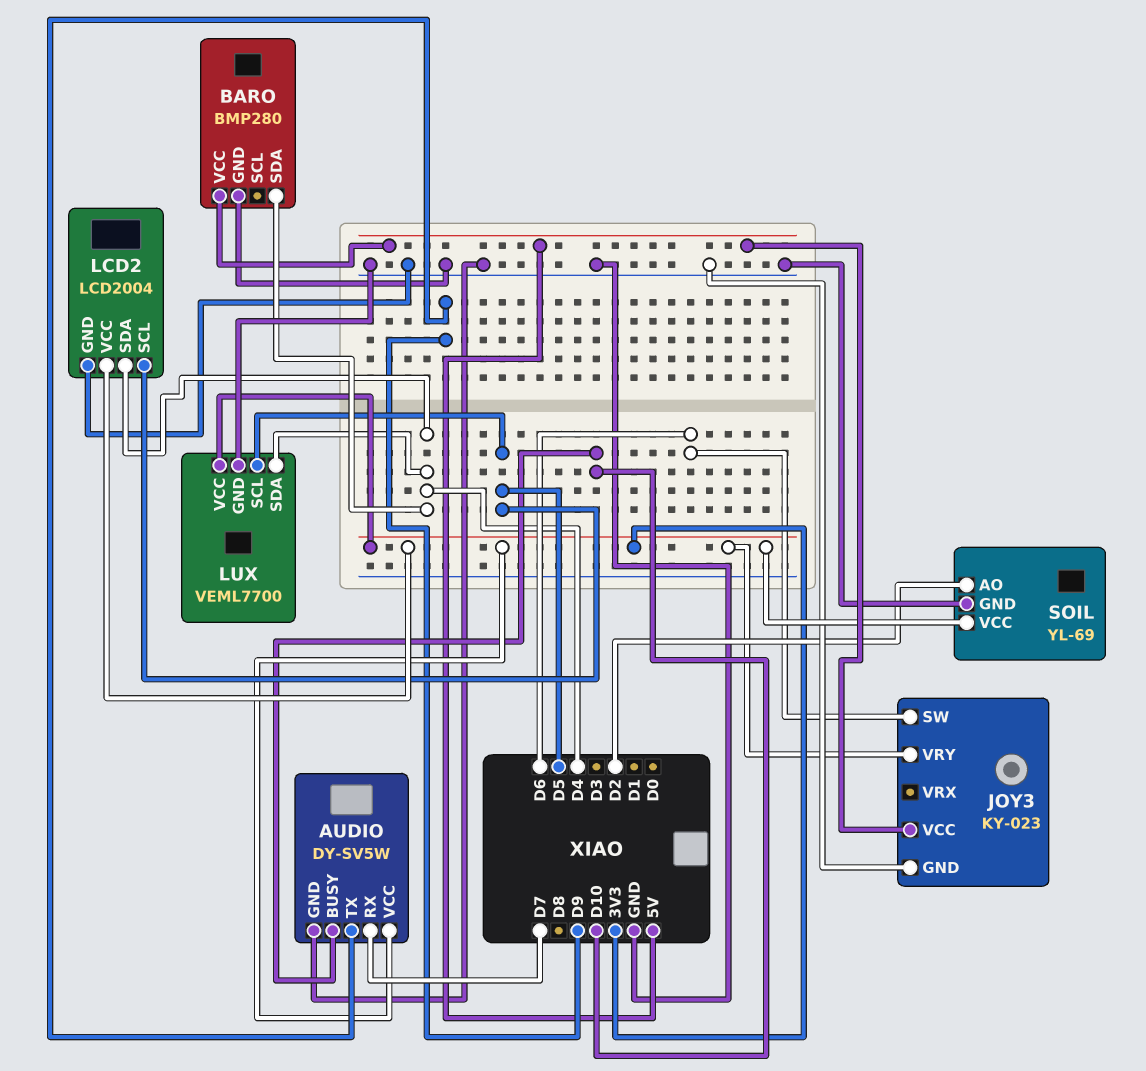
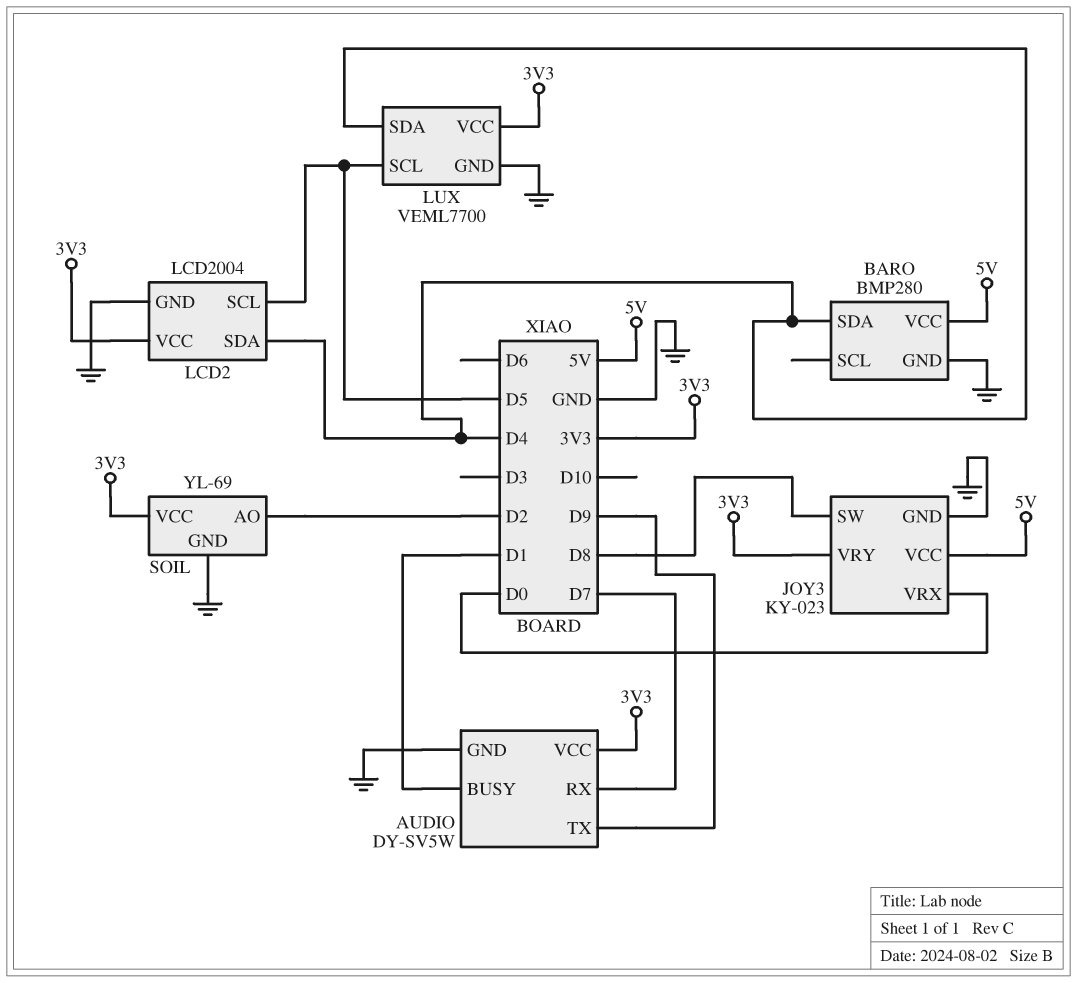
AUDIO pin BUSY: D10 -> D1
JOY3 pin SW: D6 -> D8
JOY3 pin VRX: none -> D0

